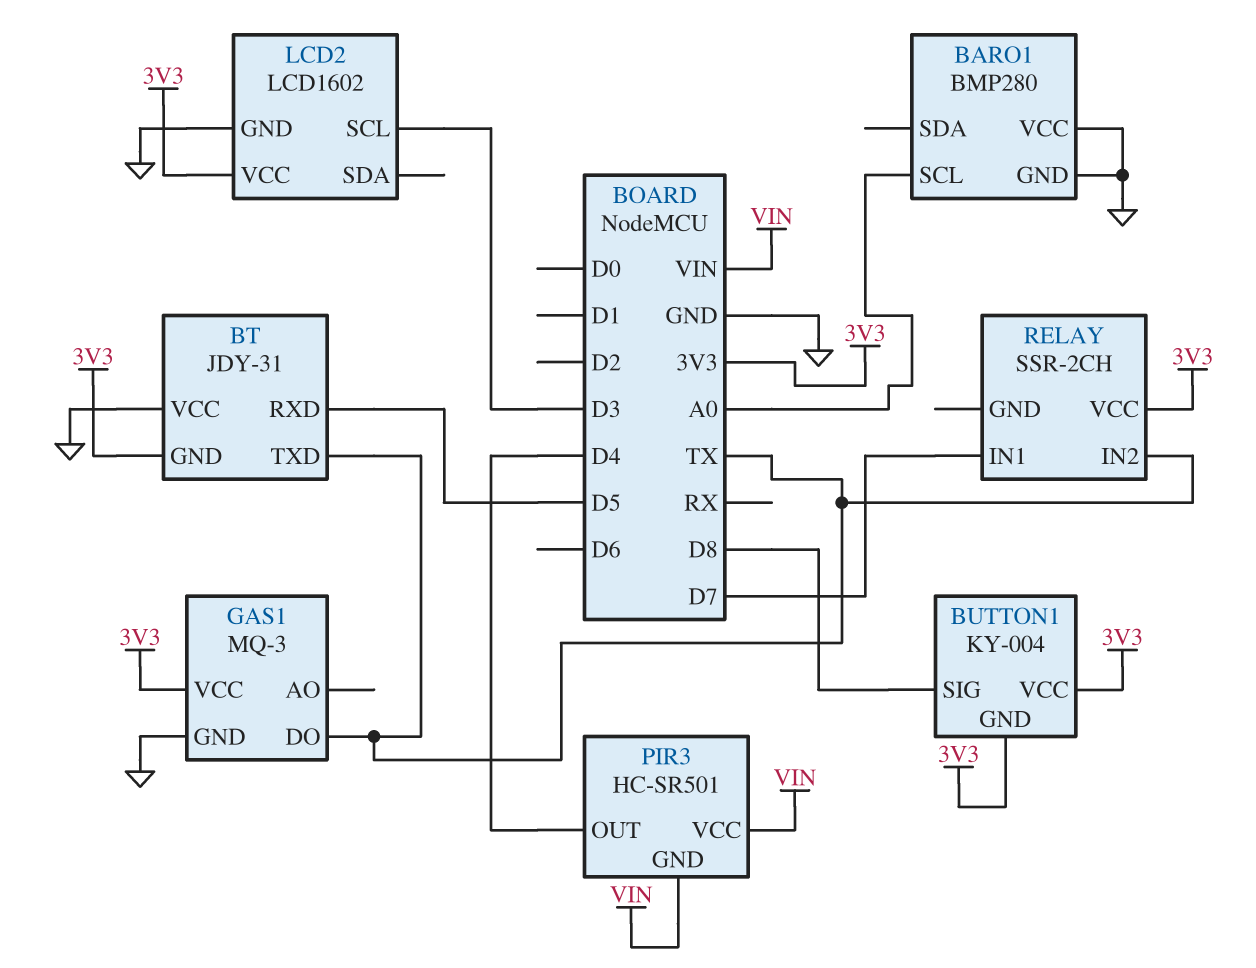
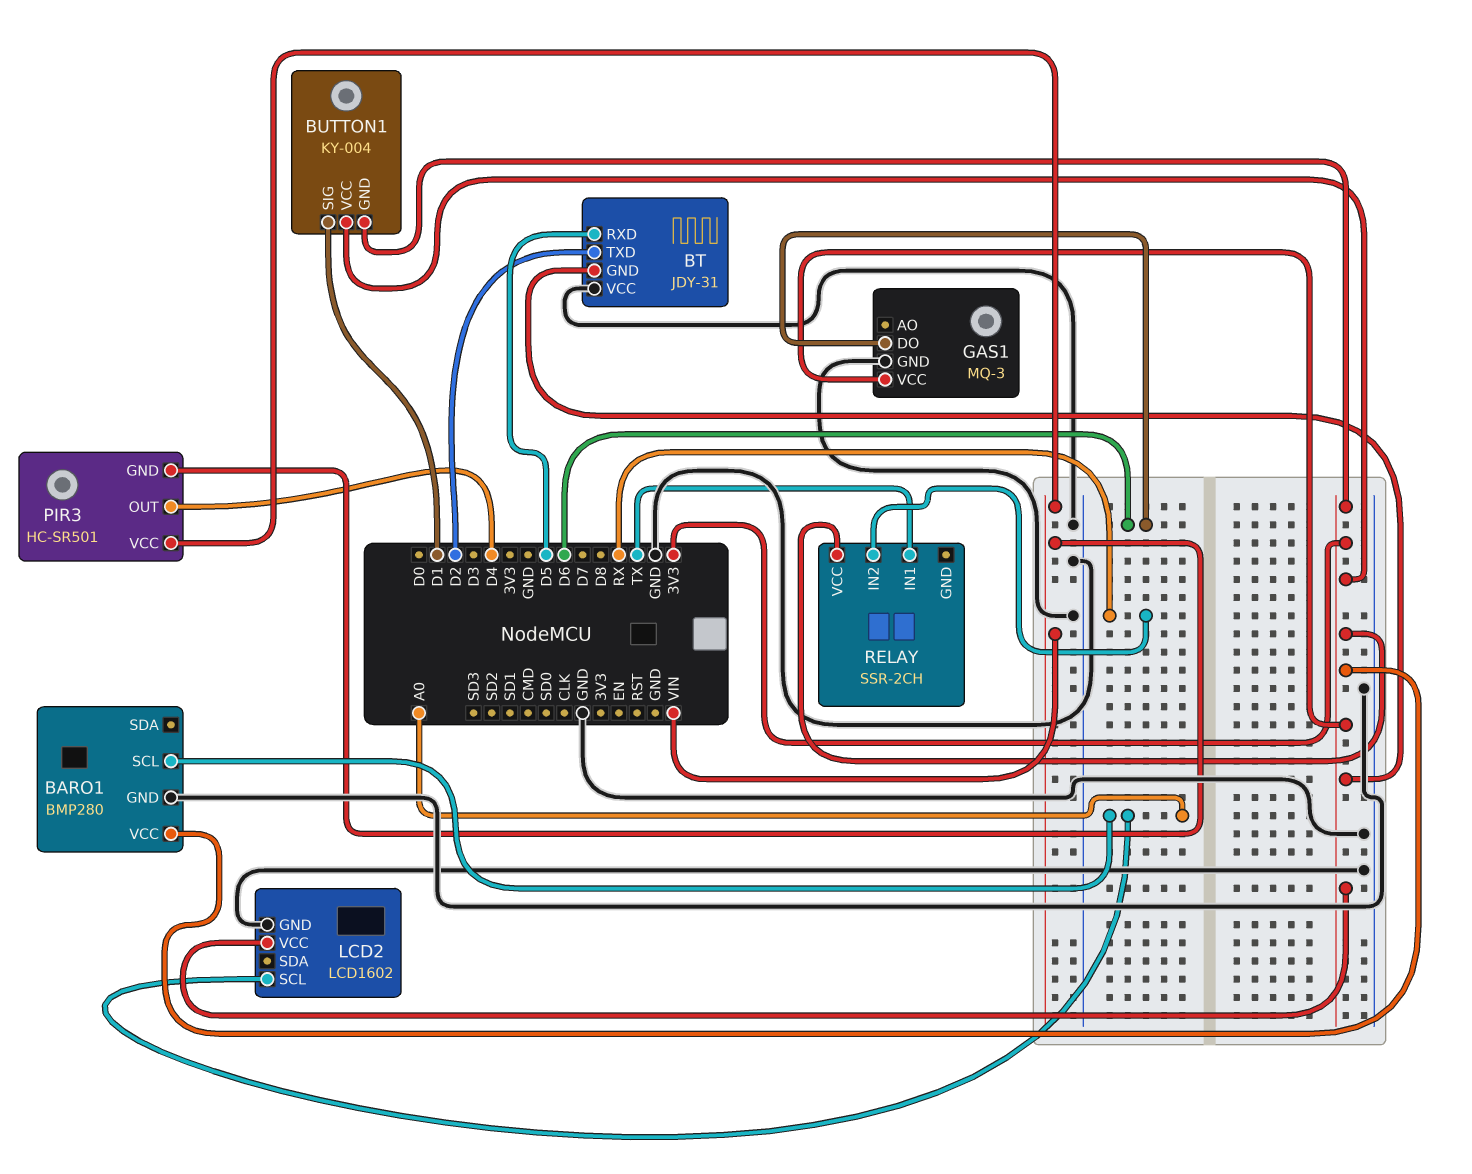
BARO1 pin VCC: GND -> 3V3
BT pin TXD: TX -> D2
BUTTON1 pin SIG: D8 -> D1
GAS1 pin DO: TX -> D6
LCD2 pin SCL: D3 -> A0
RELAY pin IN1: D7 -> TX
RELAY pin IN2: TX -> RX

